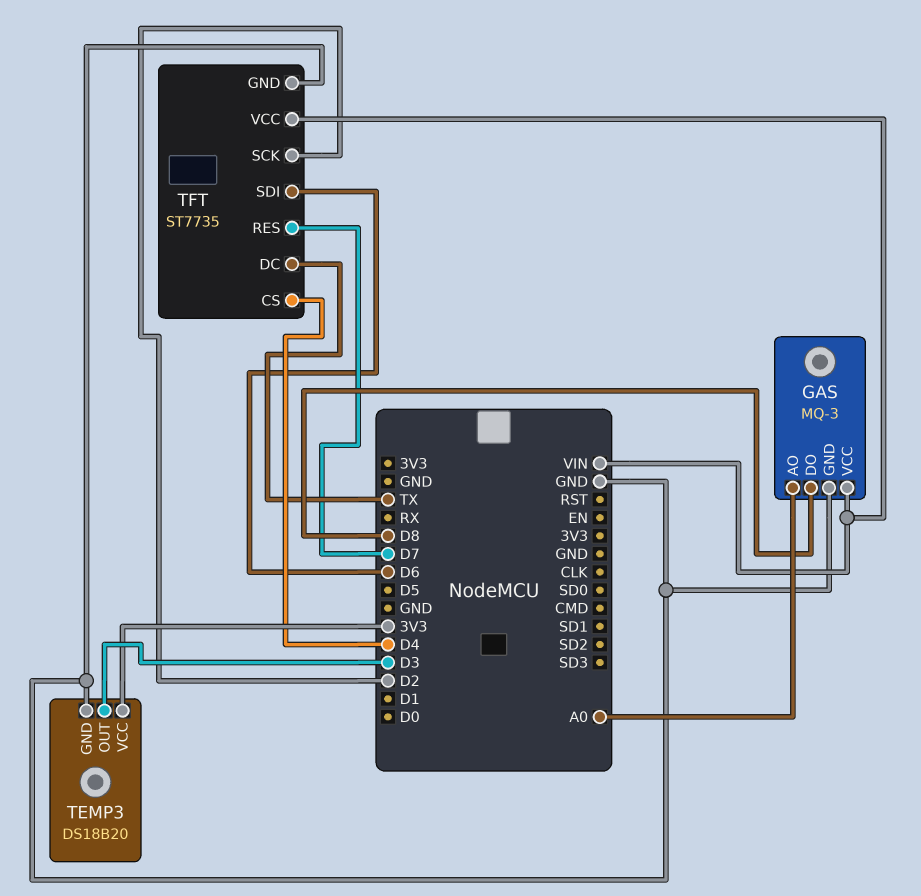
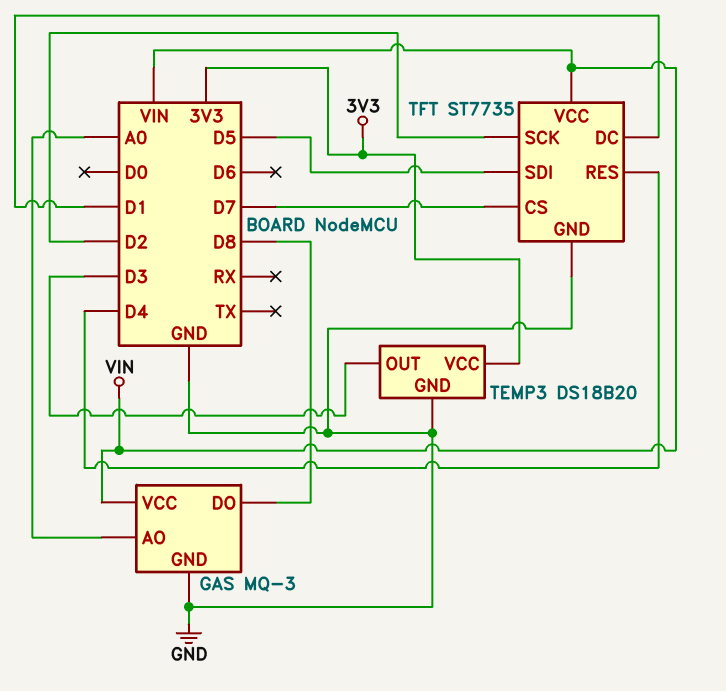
TFT pin CS: D4 -> D7
TFT pin DC: TX -> D1
TFT pin RES: D7 -> D4
TFT pin SDI: D6 -> D5

